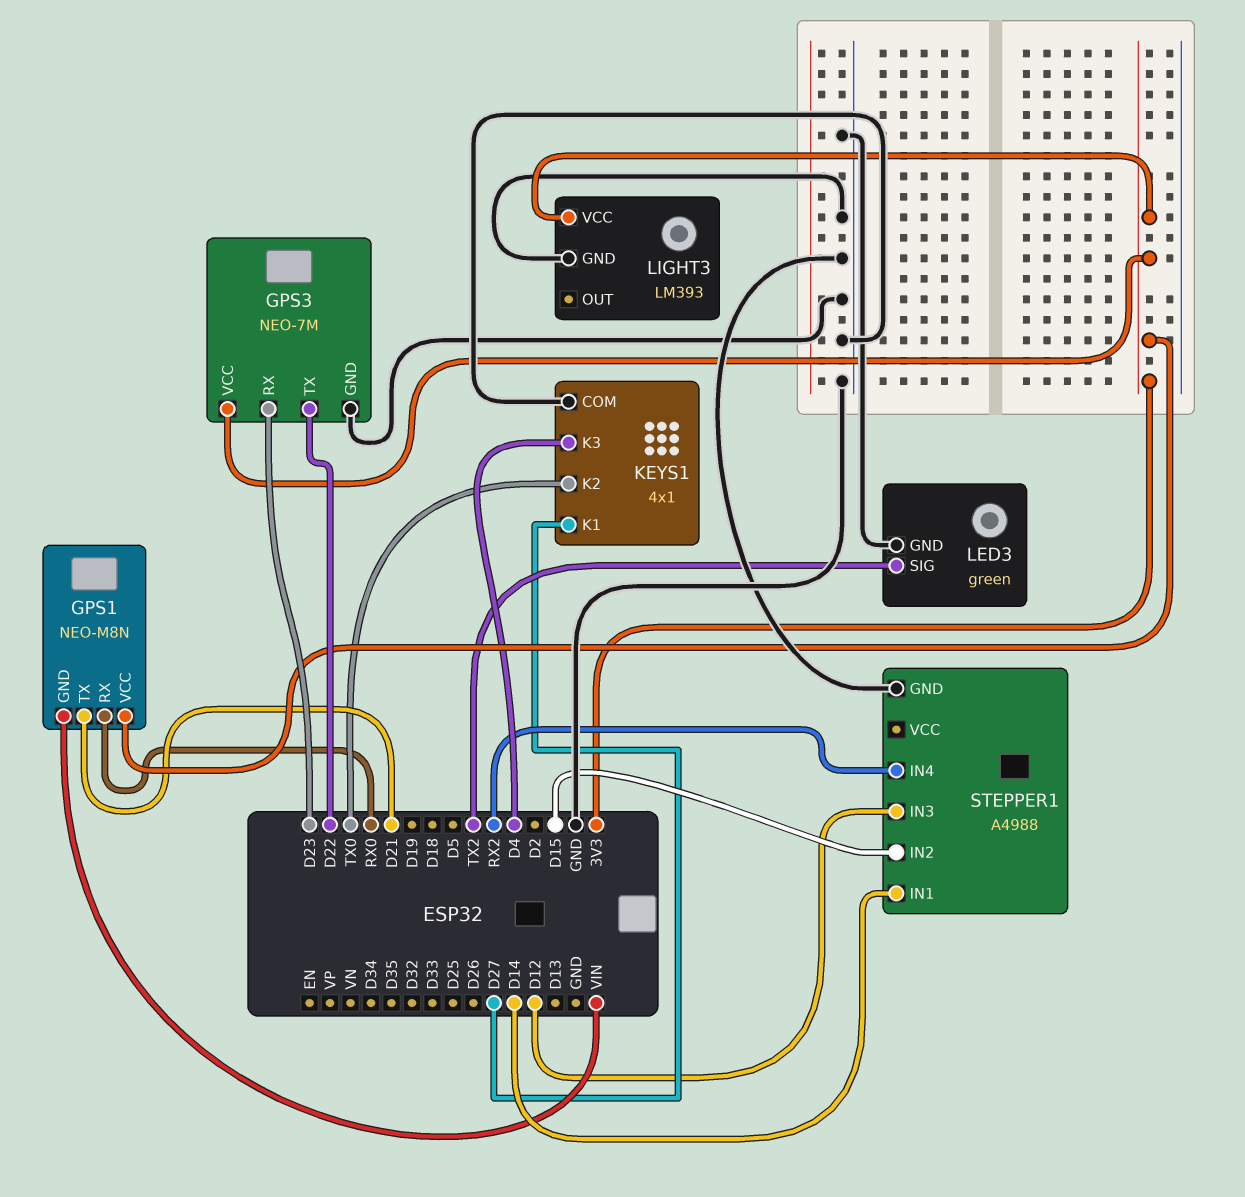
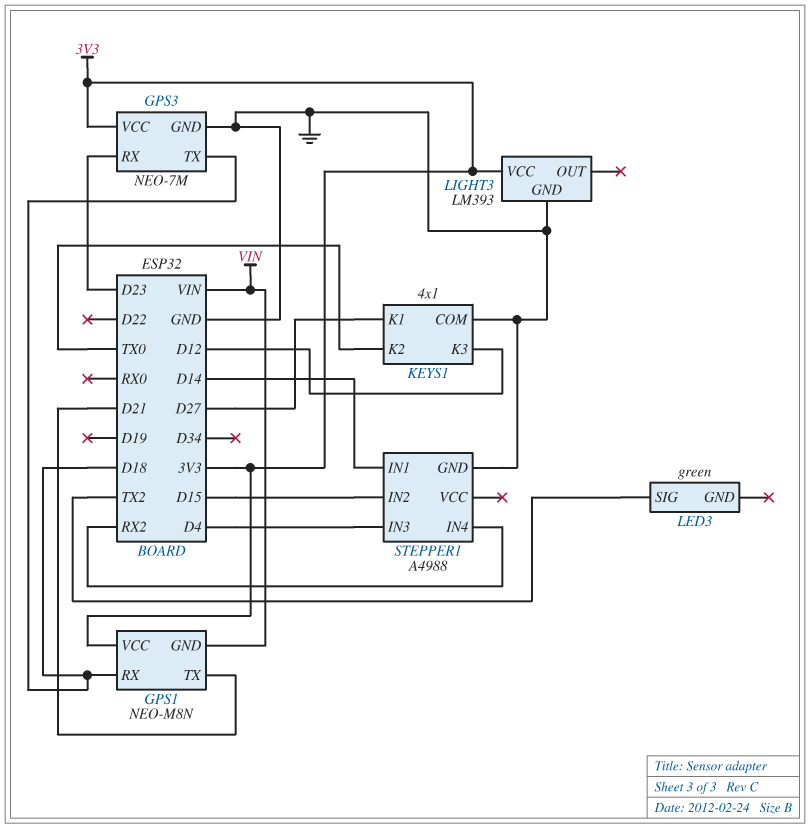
GPS1 pin RX: RX0 -> D18
GPS3 pin TX: D22 -> D18
KEYS1 pin K3: D4 -> D12
LED3 pin GND: GND -> none
STEPPER1 pin IN3: D12 -> D4

